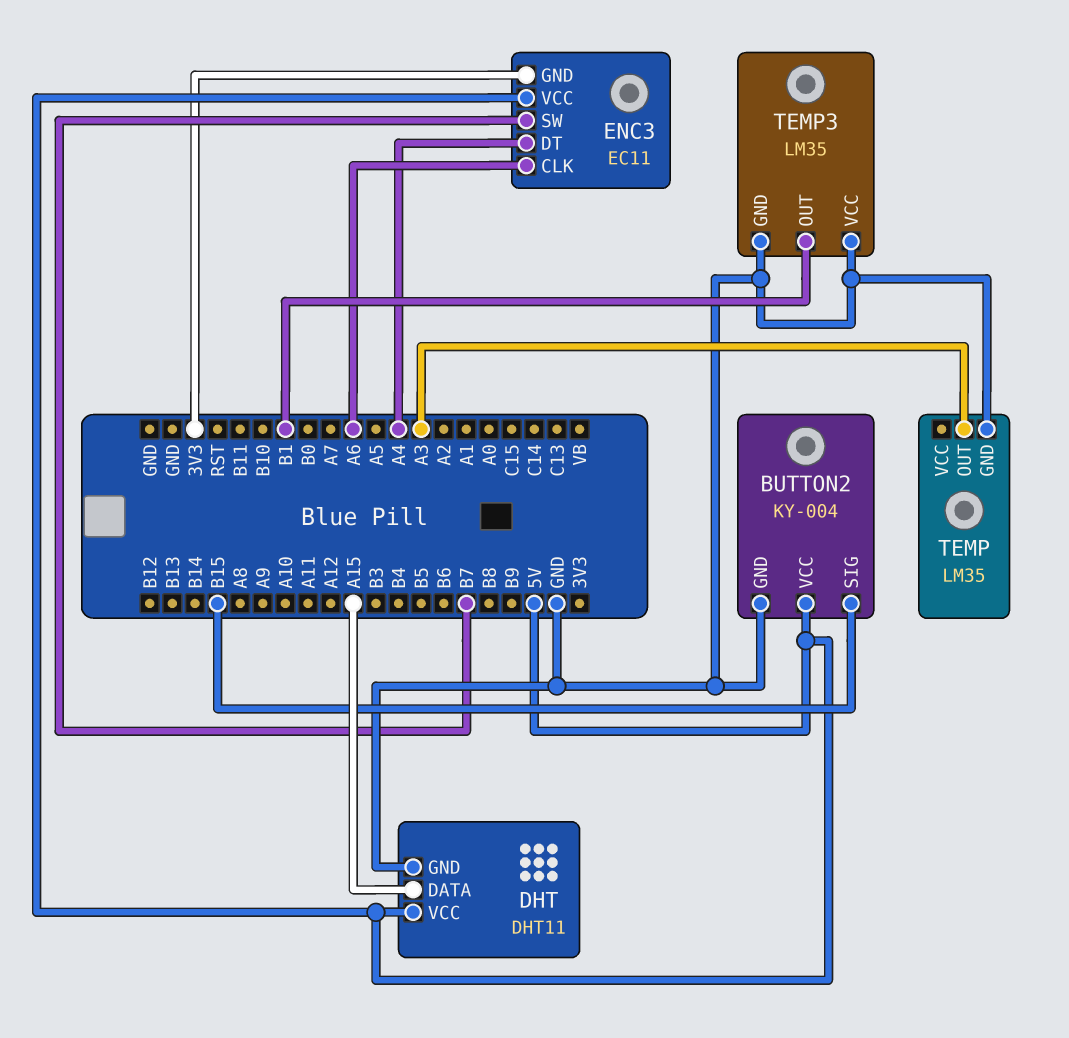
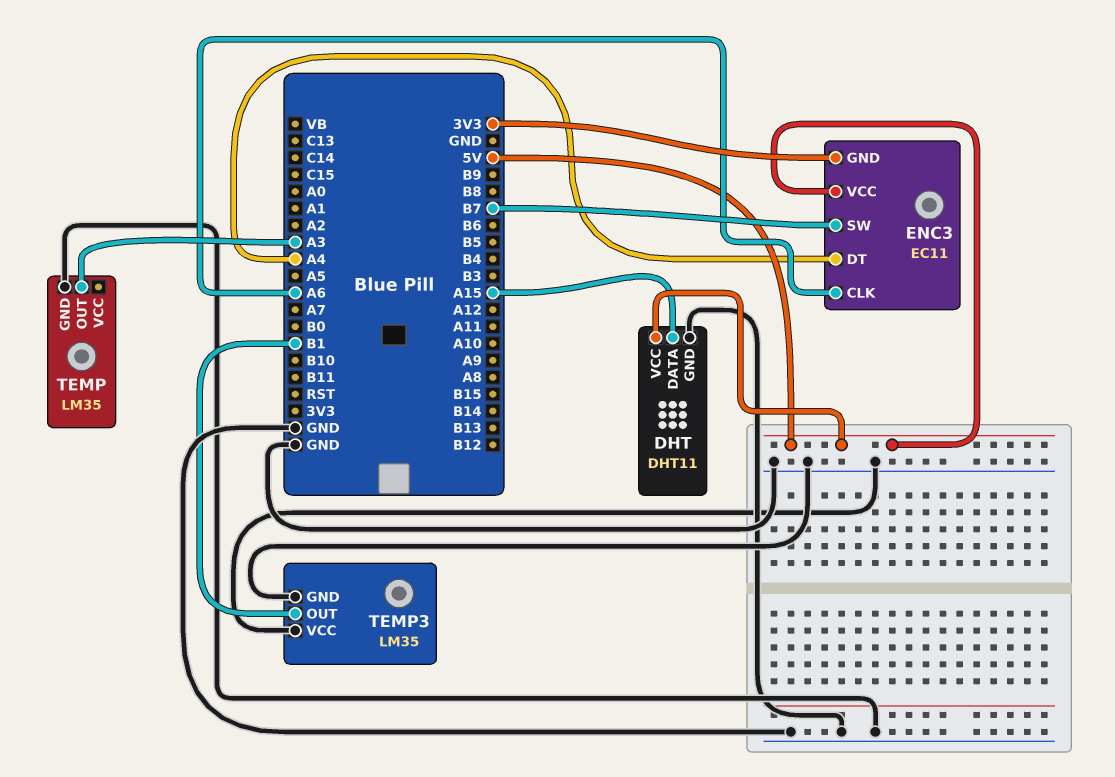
BUTTON2: KY-004 -> none
BUTTON2 pin GND: GND -> none
BUTTON2 pin SIG: B15 -> none
BUTTON2 pin VCC: 5V -> none

